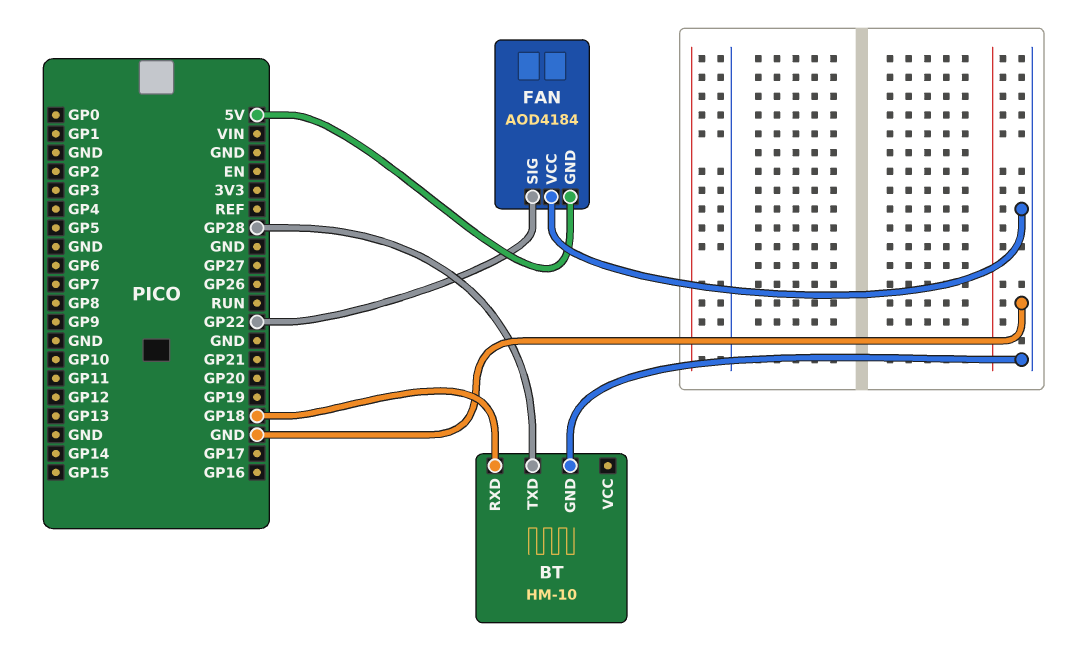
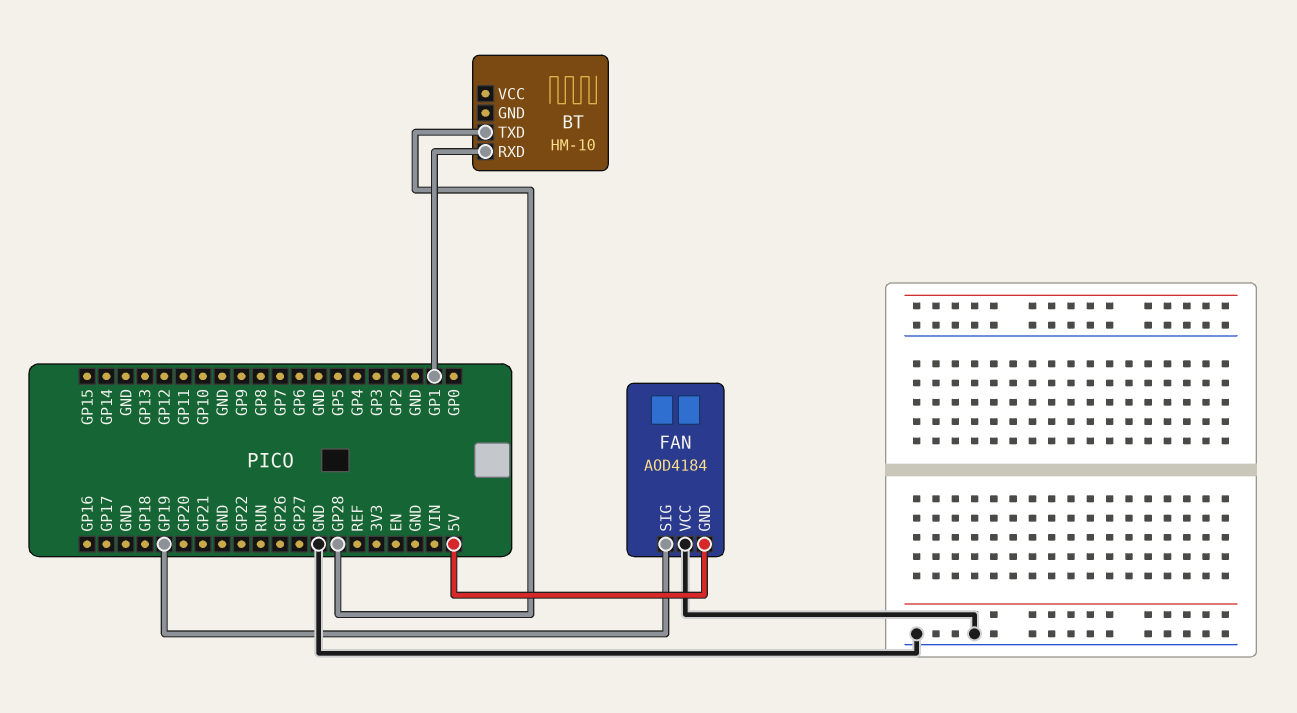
BT pin GND: GND -> none
BT pin RXD: GP18 -> GP1
FAN pin SIG: GP22 -> GP19

